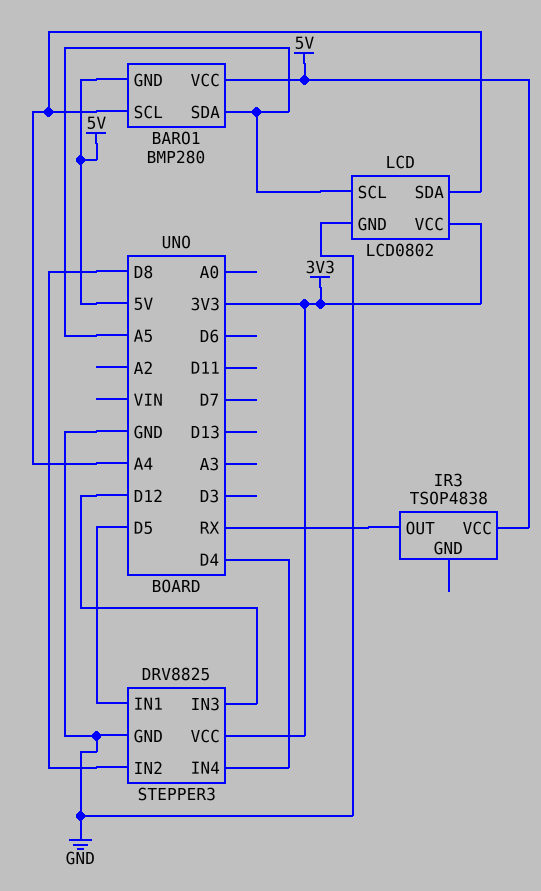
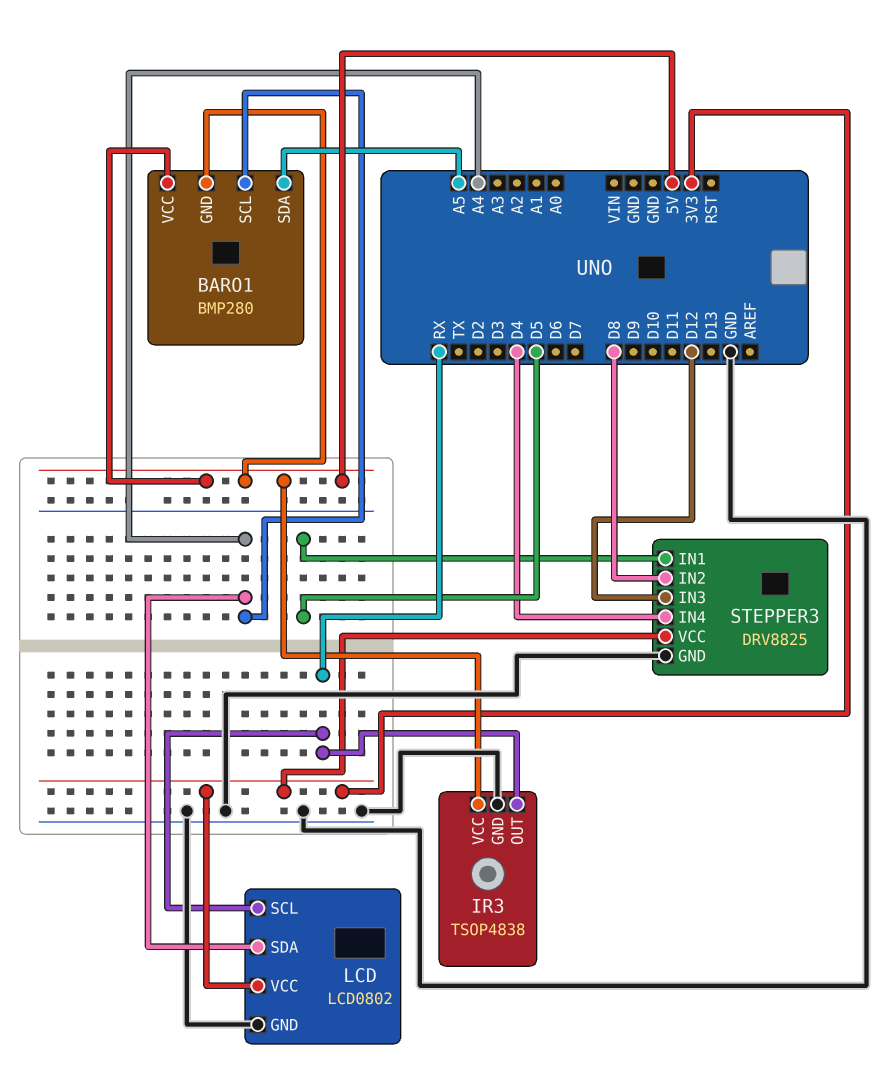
IR3 pin GND: none -> GND
LCD pin SCL: A5 -> RX

